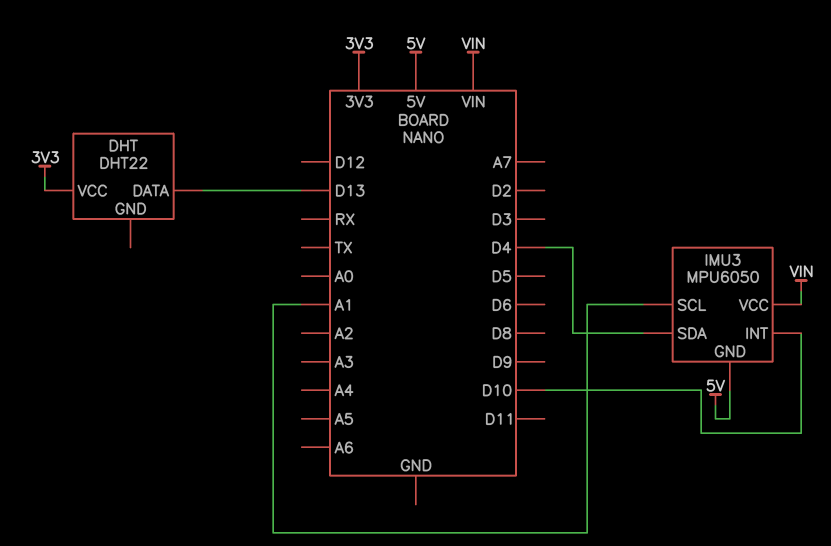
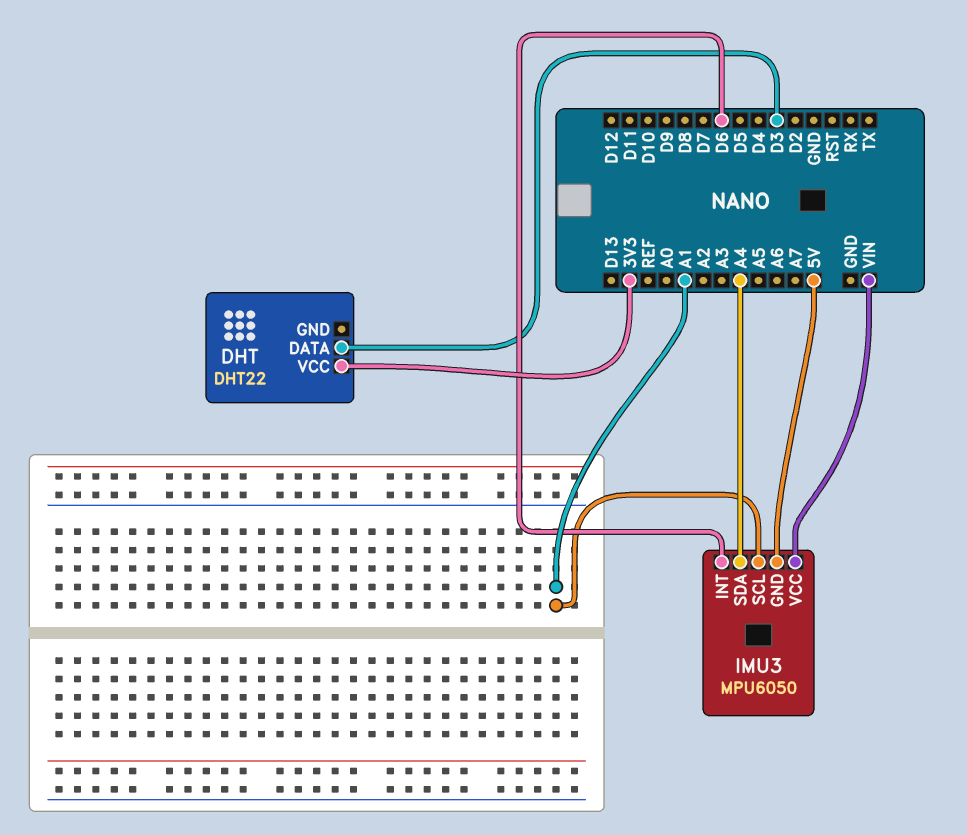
DHT pin DATA: D13 -> D3
IMU3 pin INT: D10 -> D6
IMU3 pin SDA: D4 -> A4

